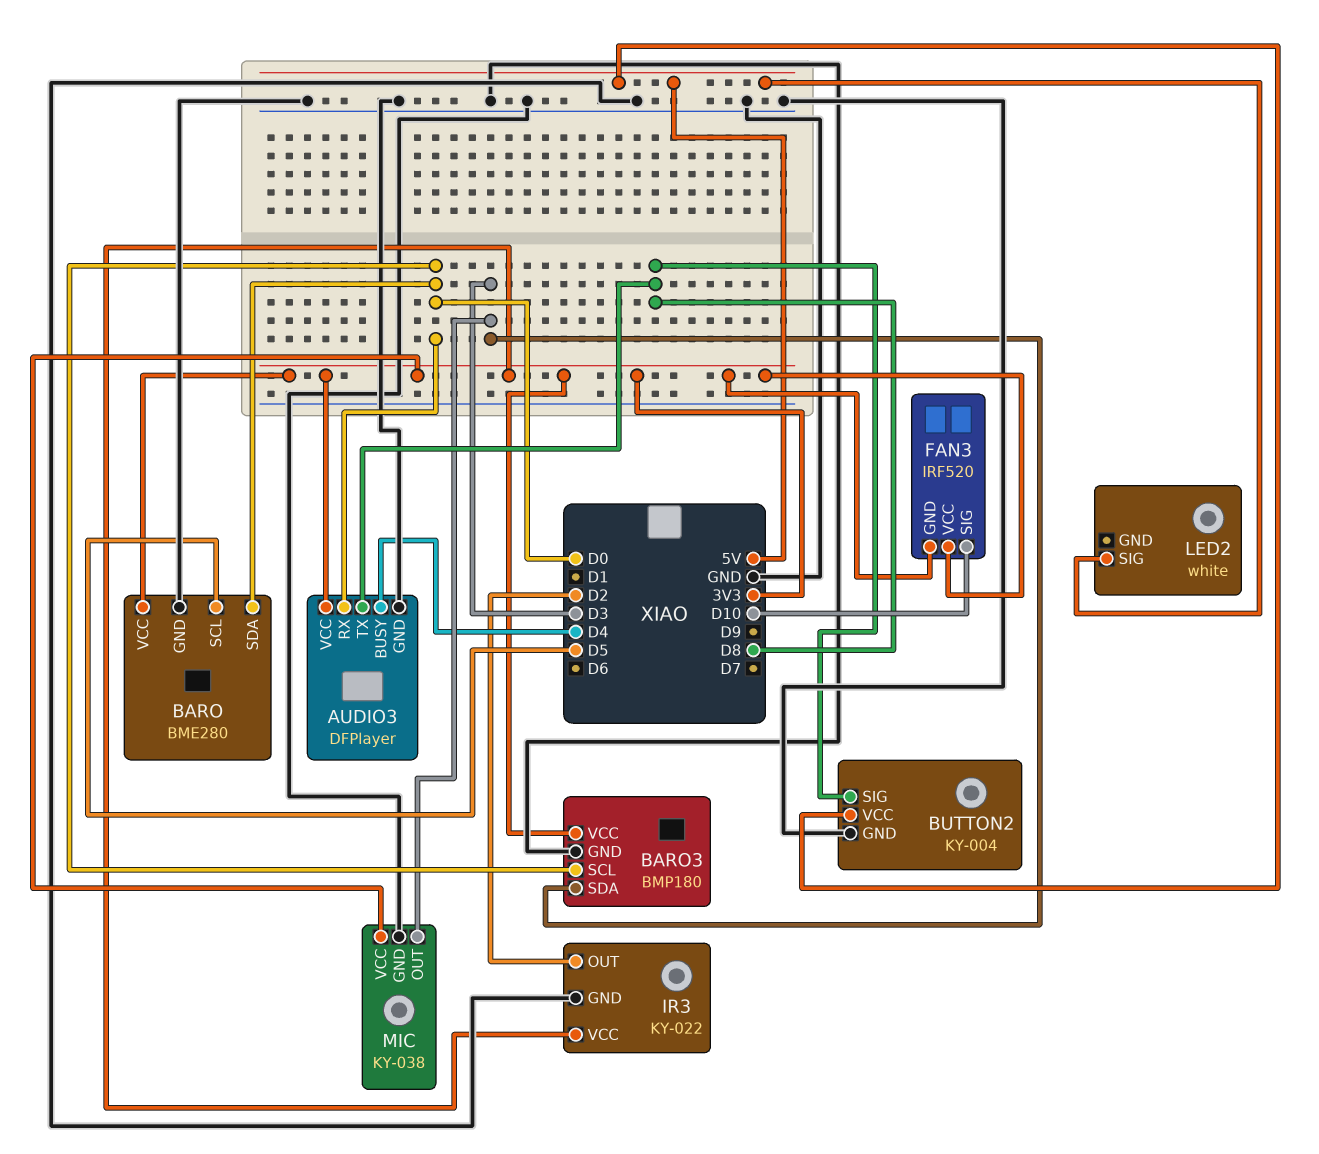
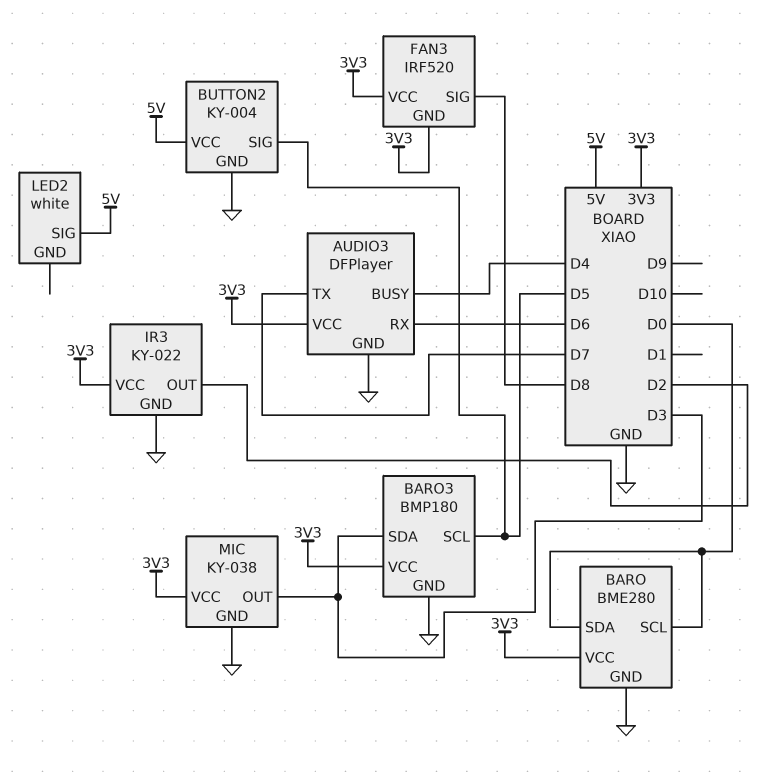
AUDIO3 pin RX: D0 -> D6
AUDIO3 pin TX: D8 -> D7
BARO pin SCL: D5 -> D0
BARO3 pin SCL: D0 -> D5
BUTTON2 pin SIG: D8 -> D5
FAN3 pin SIG: D10 -> D8

